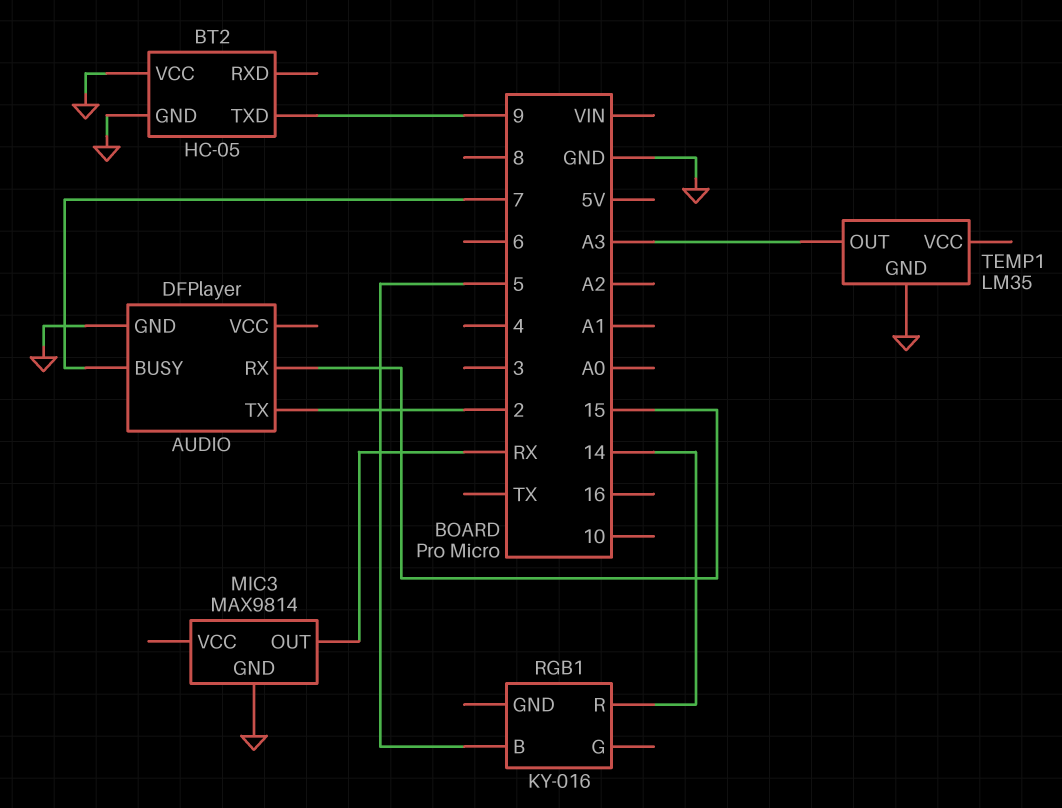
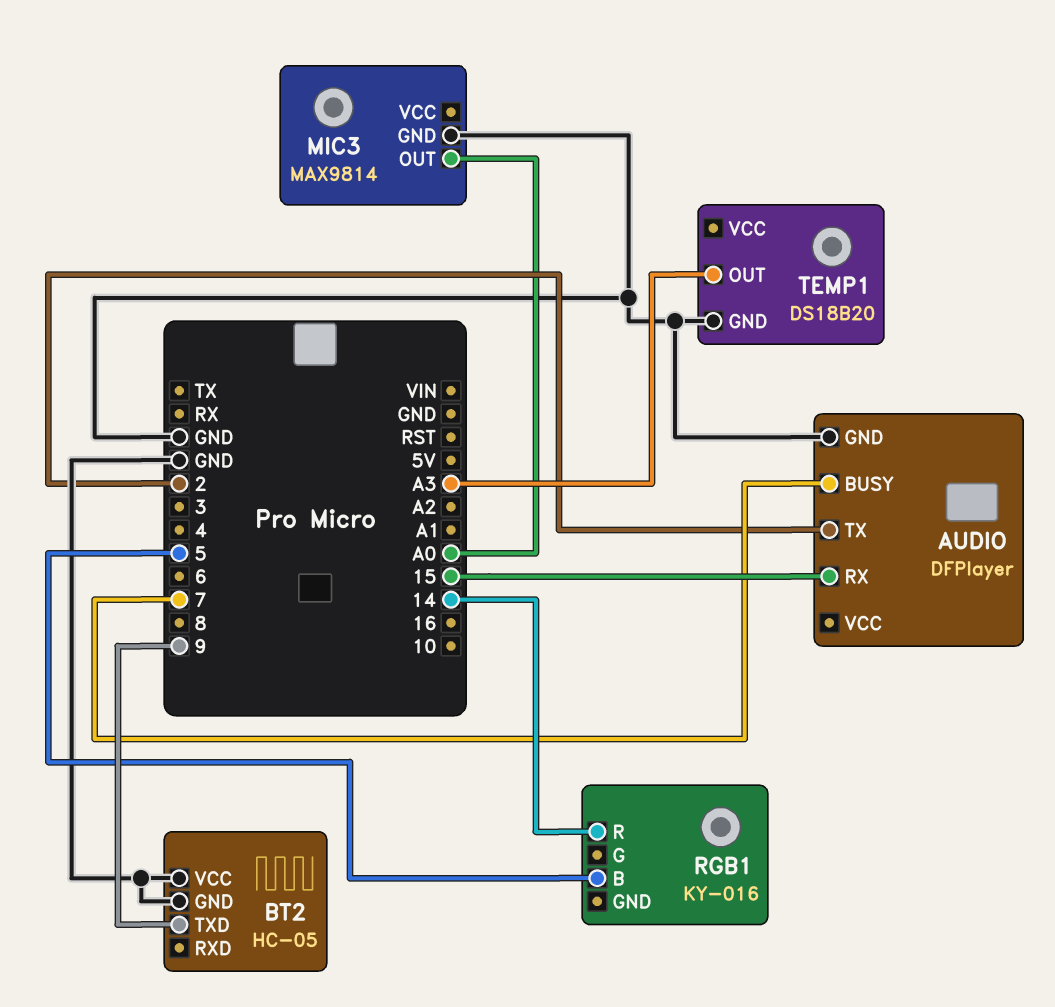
MIC3 pin OUT: RX -> A0
TEMP1: LM35 -> DS18B20

